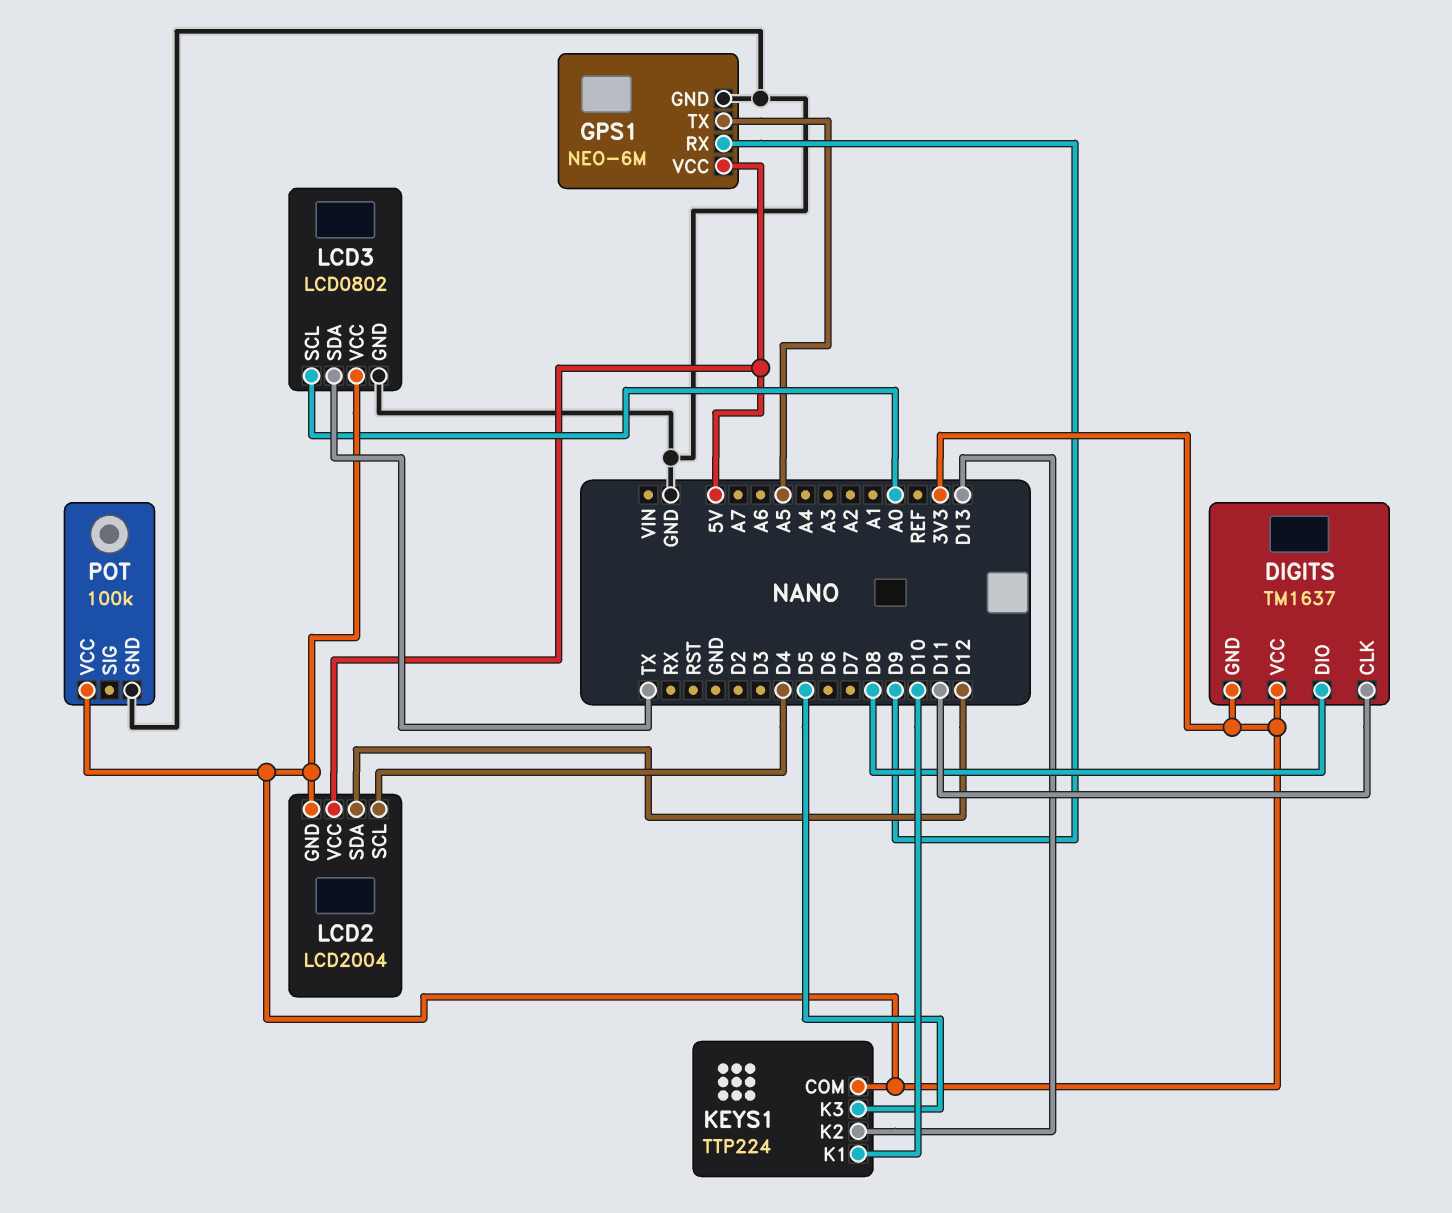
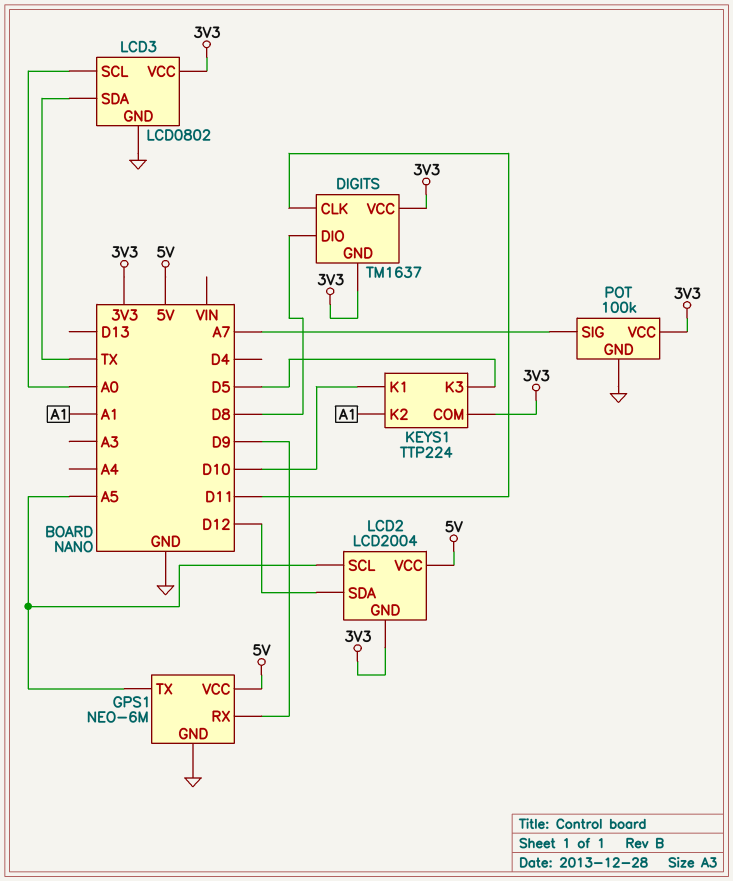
KEYS1 pin K2: D13 -> A1
LCD2 pin SCL: D4 -> A5
POT pin SIG: none -> A7

